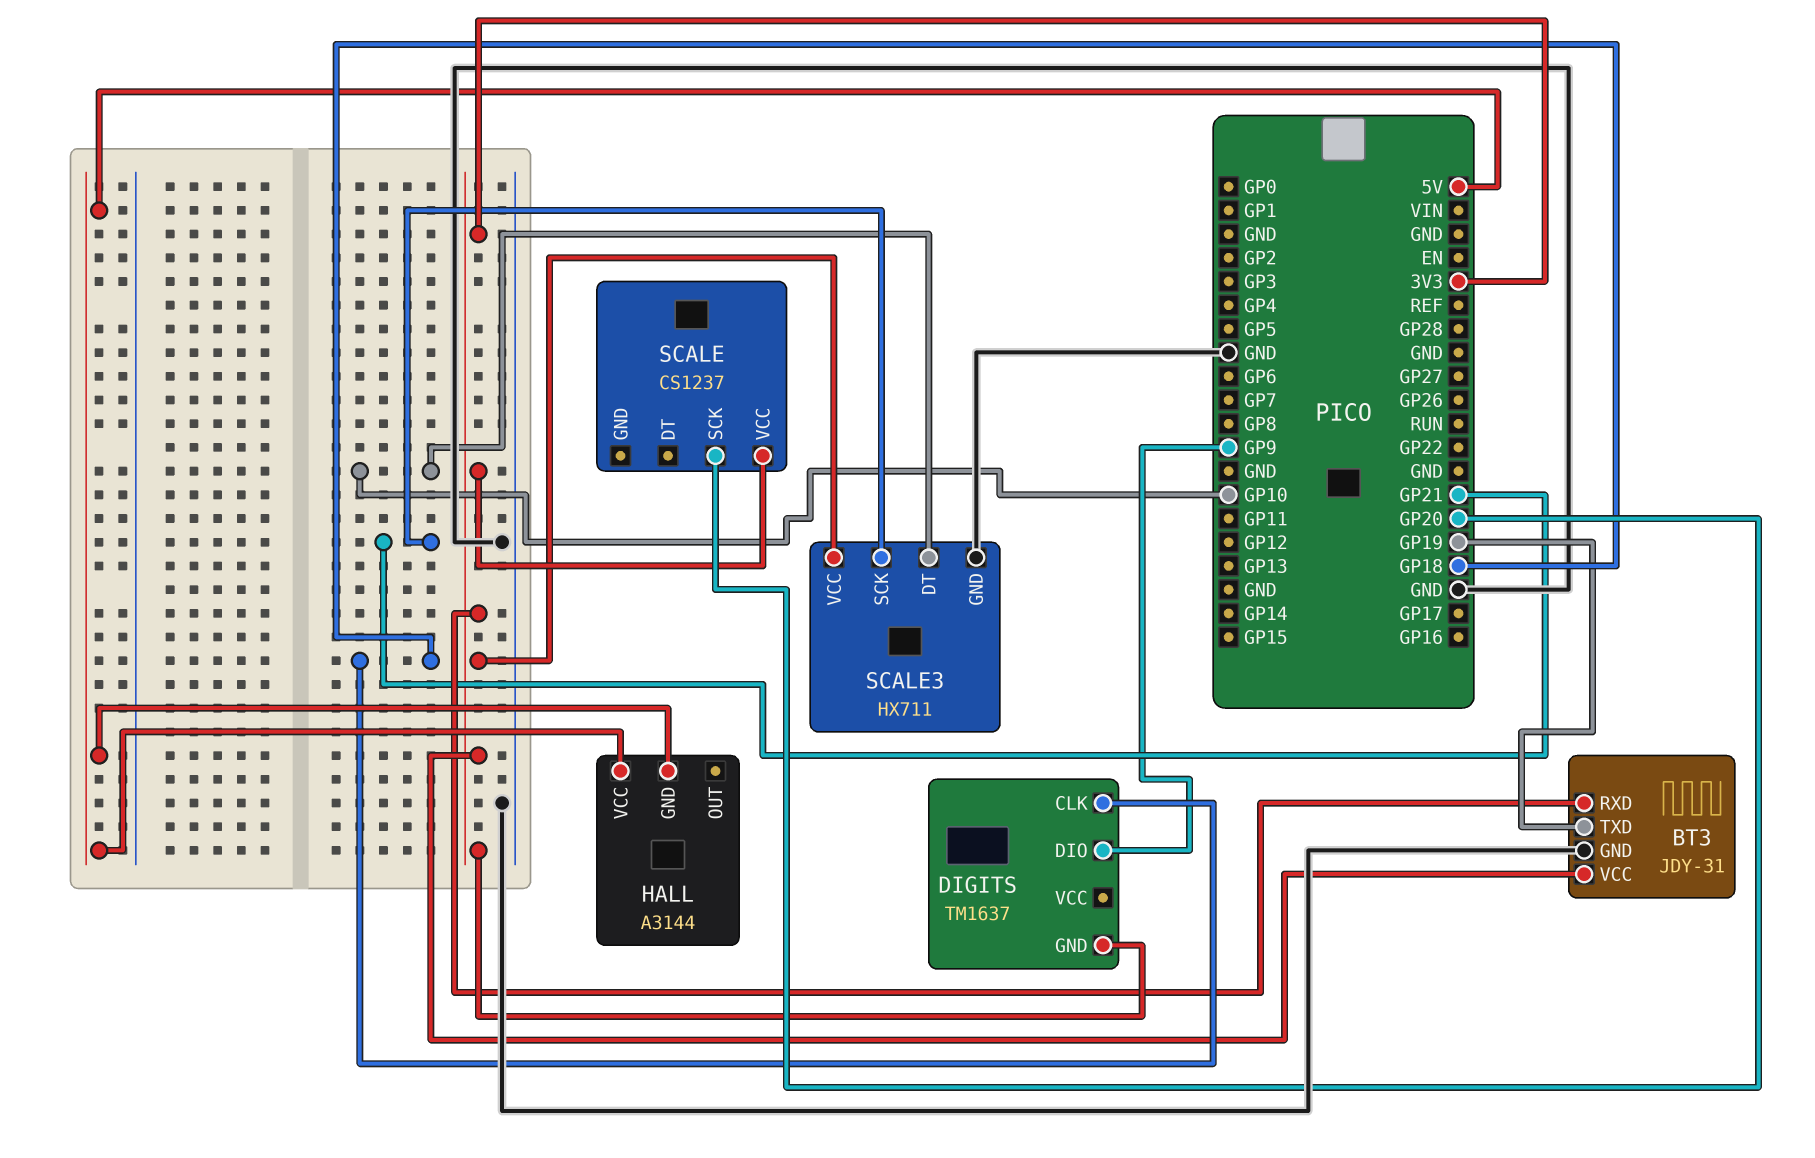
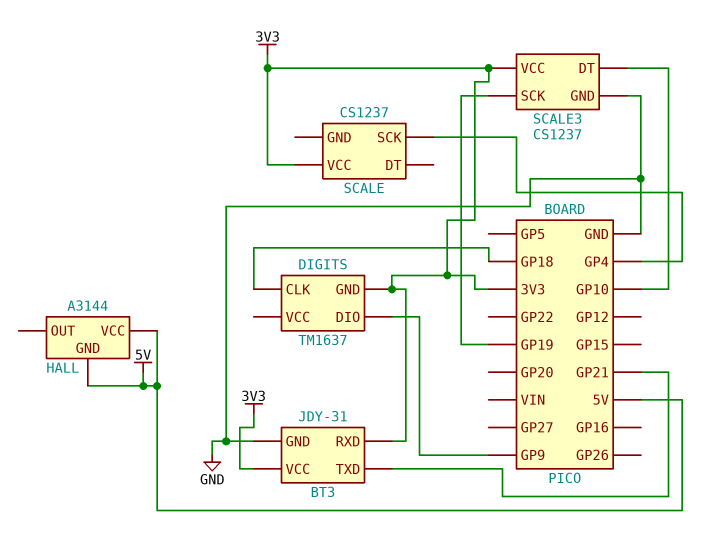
BT3 pin TXD: GP19 -> GP21
SCALE pin SCK: GP20 -> GP4
SCALE3: HX711 -> CS1237
SCALE3 pin SCK: GP21 -> GP19

